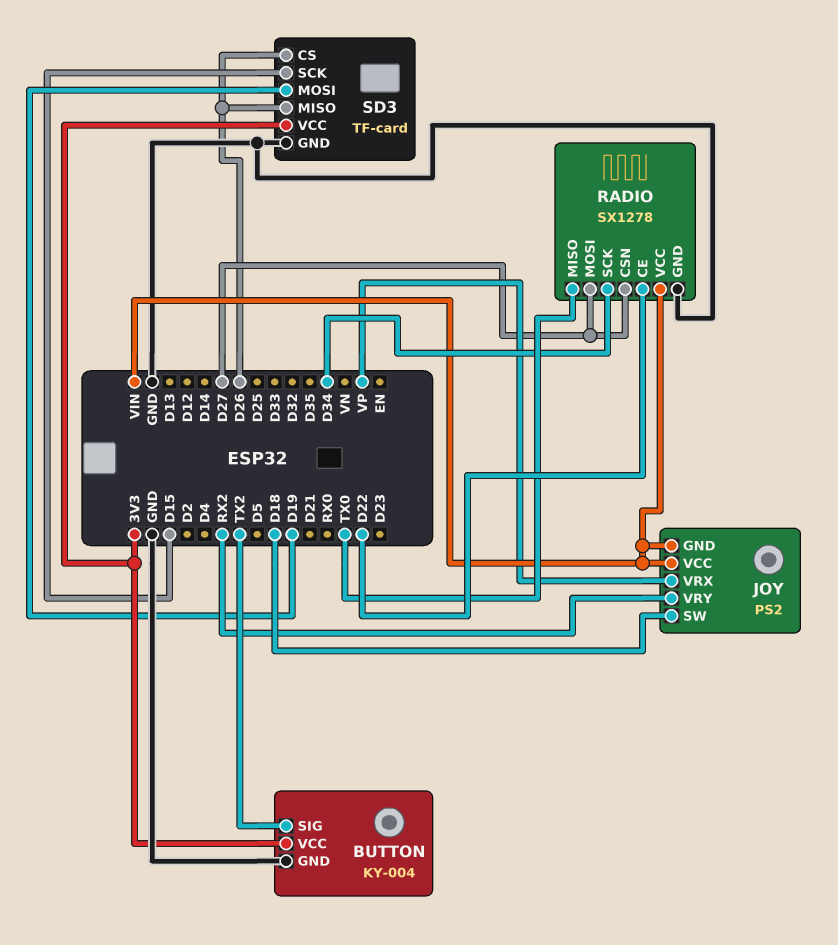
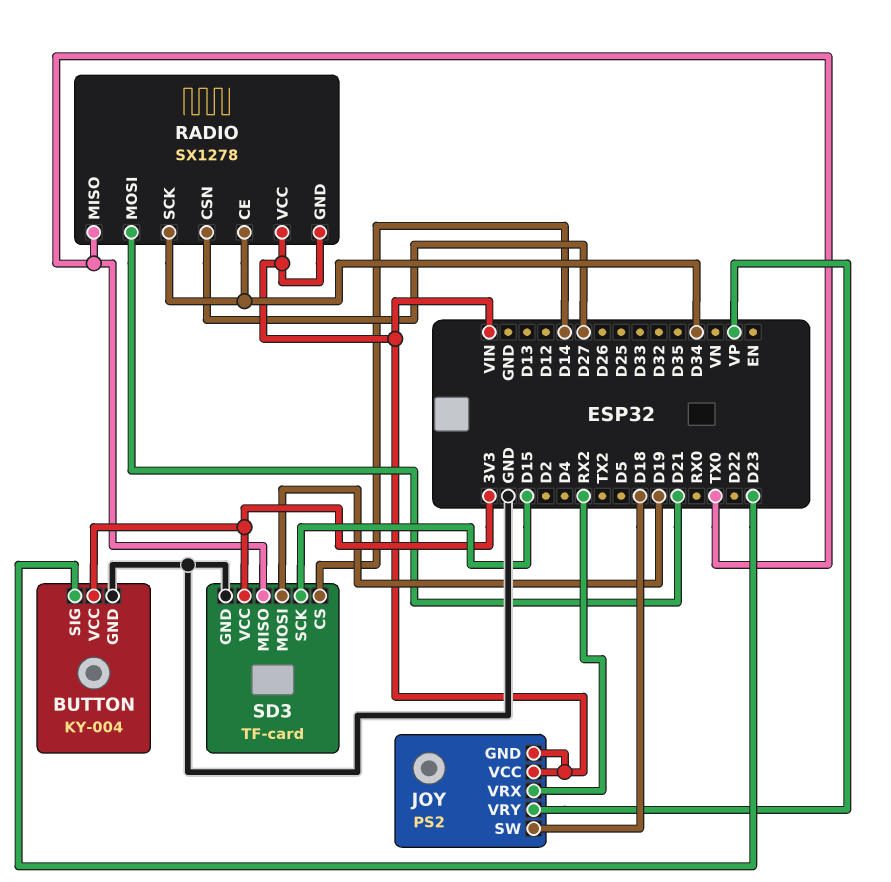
BUTTON pin SIG: TX2 -> D23
JOY pin VRX: VP -> RX2
JOY pin VRY: RX2 -> VP
RADIO pin CE: D22 -> D34
RADIO pin GND: GND -> VIN
RADIO pin MOSI: D27 -> D21
SD3 pin CS: D26 -> D14
SD3 pin MISO: D26 -> TX0

